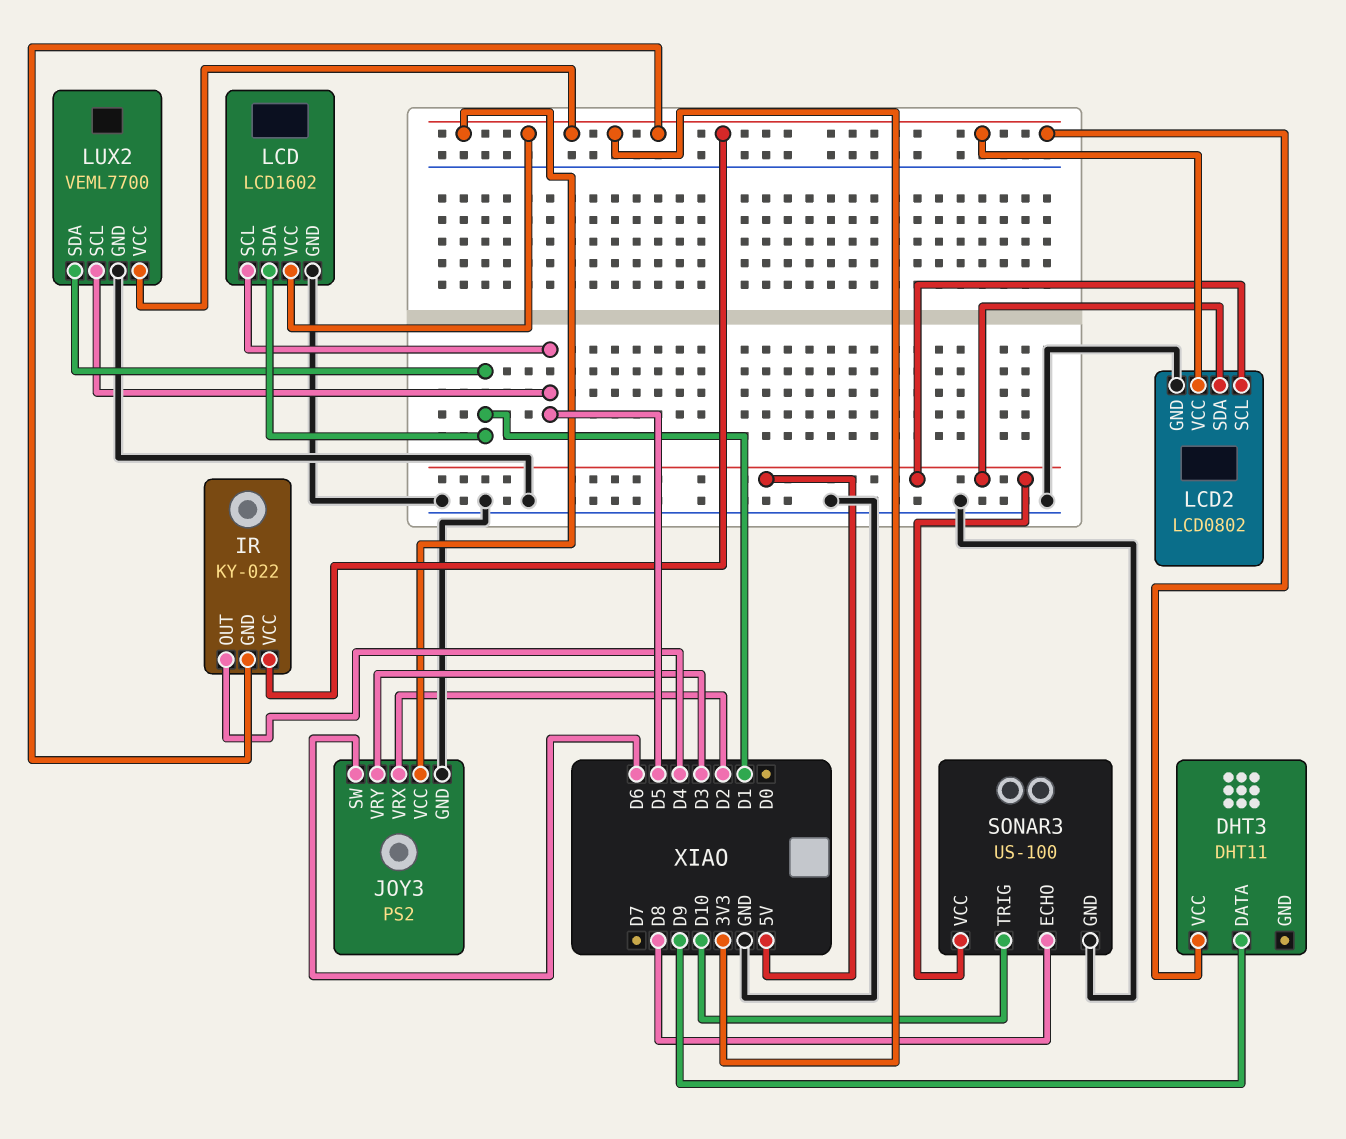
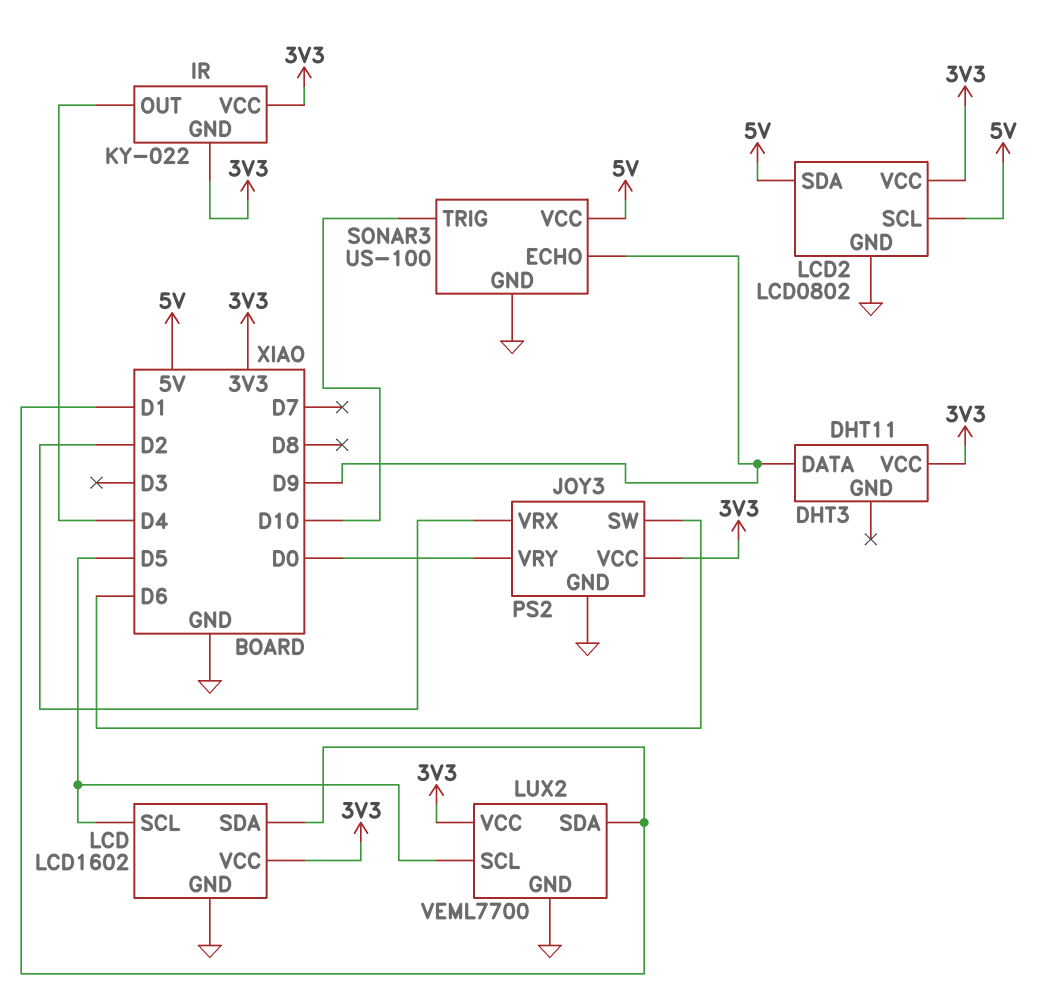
JOY3 pin VRY: D3 -> D0
SONAR3 pin ECHO: D8 -> D9

